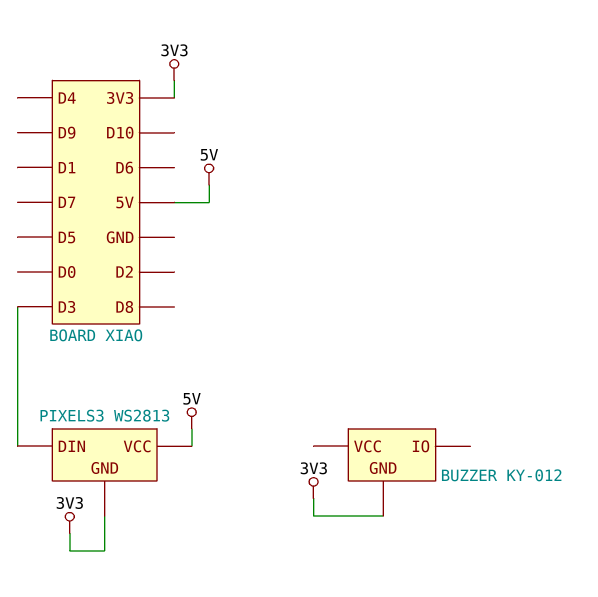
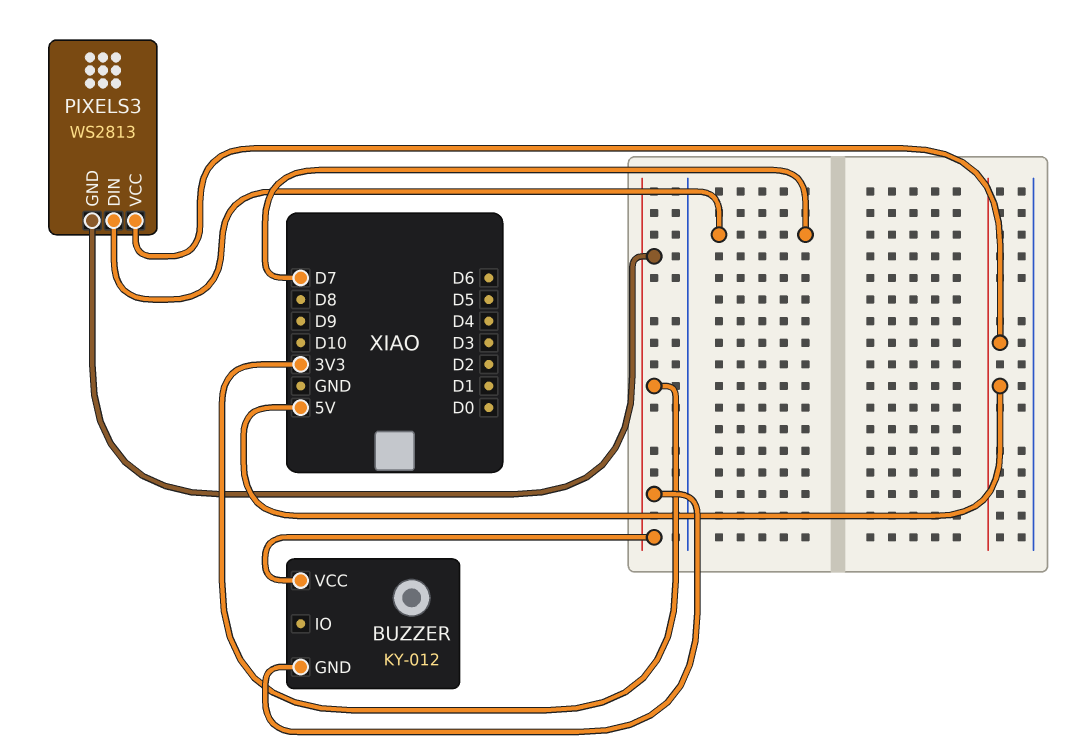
BUZZER pin VCC: none -> 3V3
PIXELS3 pin DIN: D3 -> D7

